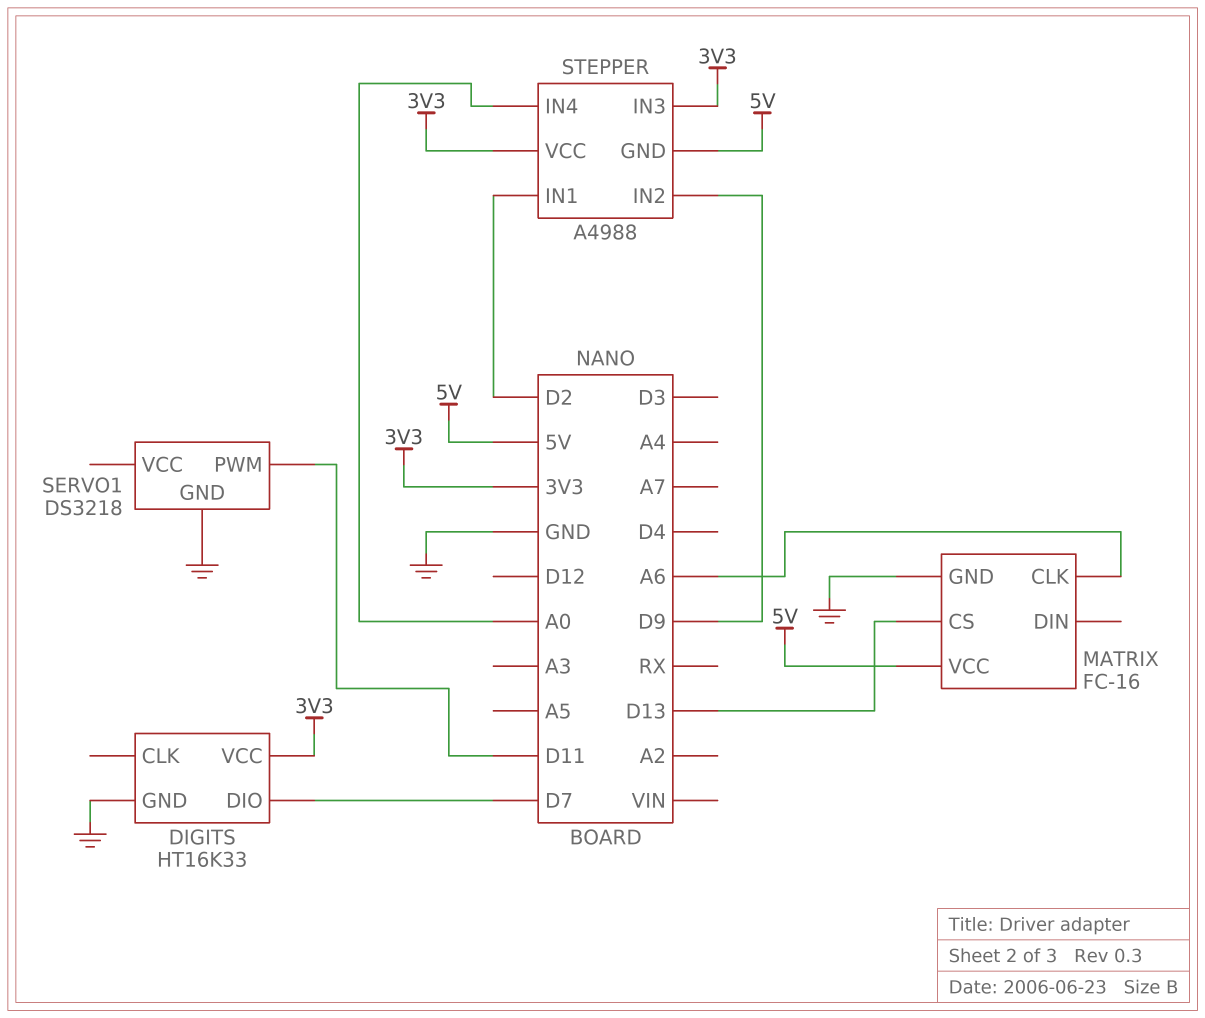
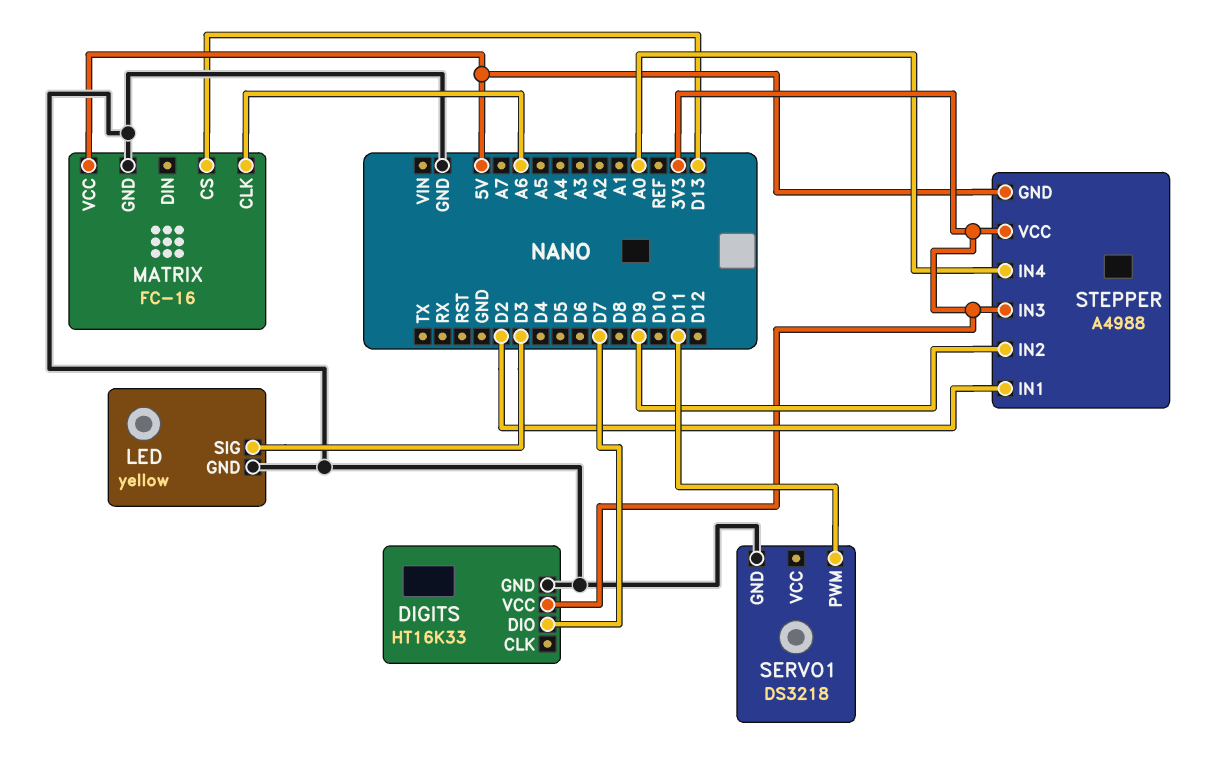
LED: none -> yellow
LED pin GND: none -> GND
LED pin SIG: none -> D3

